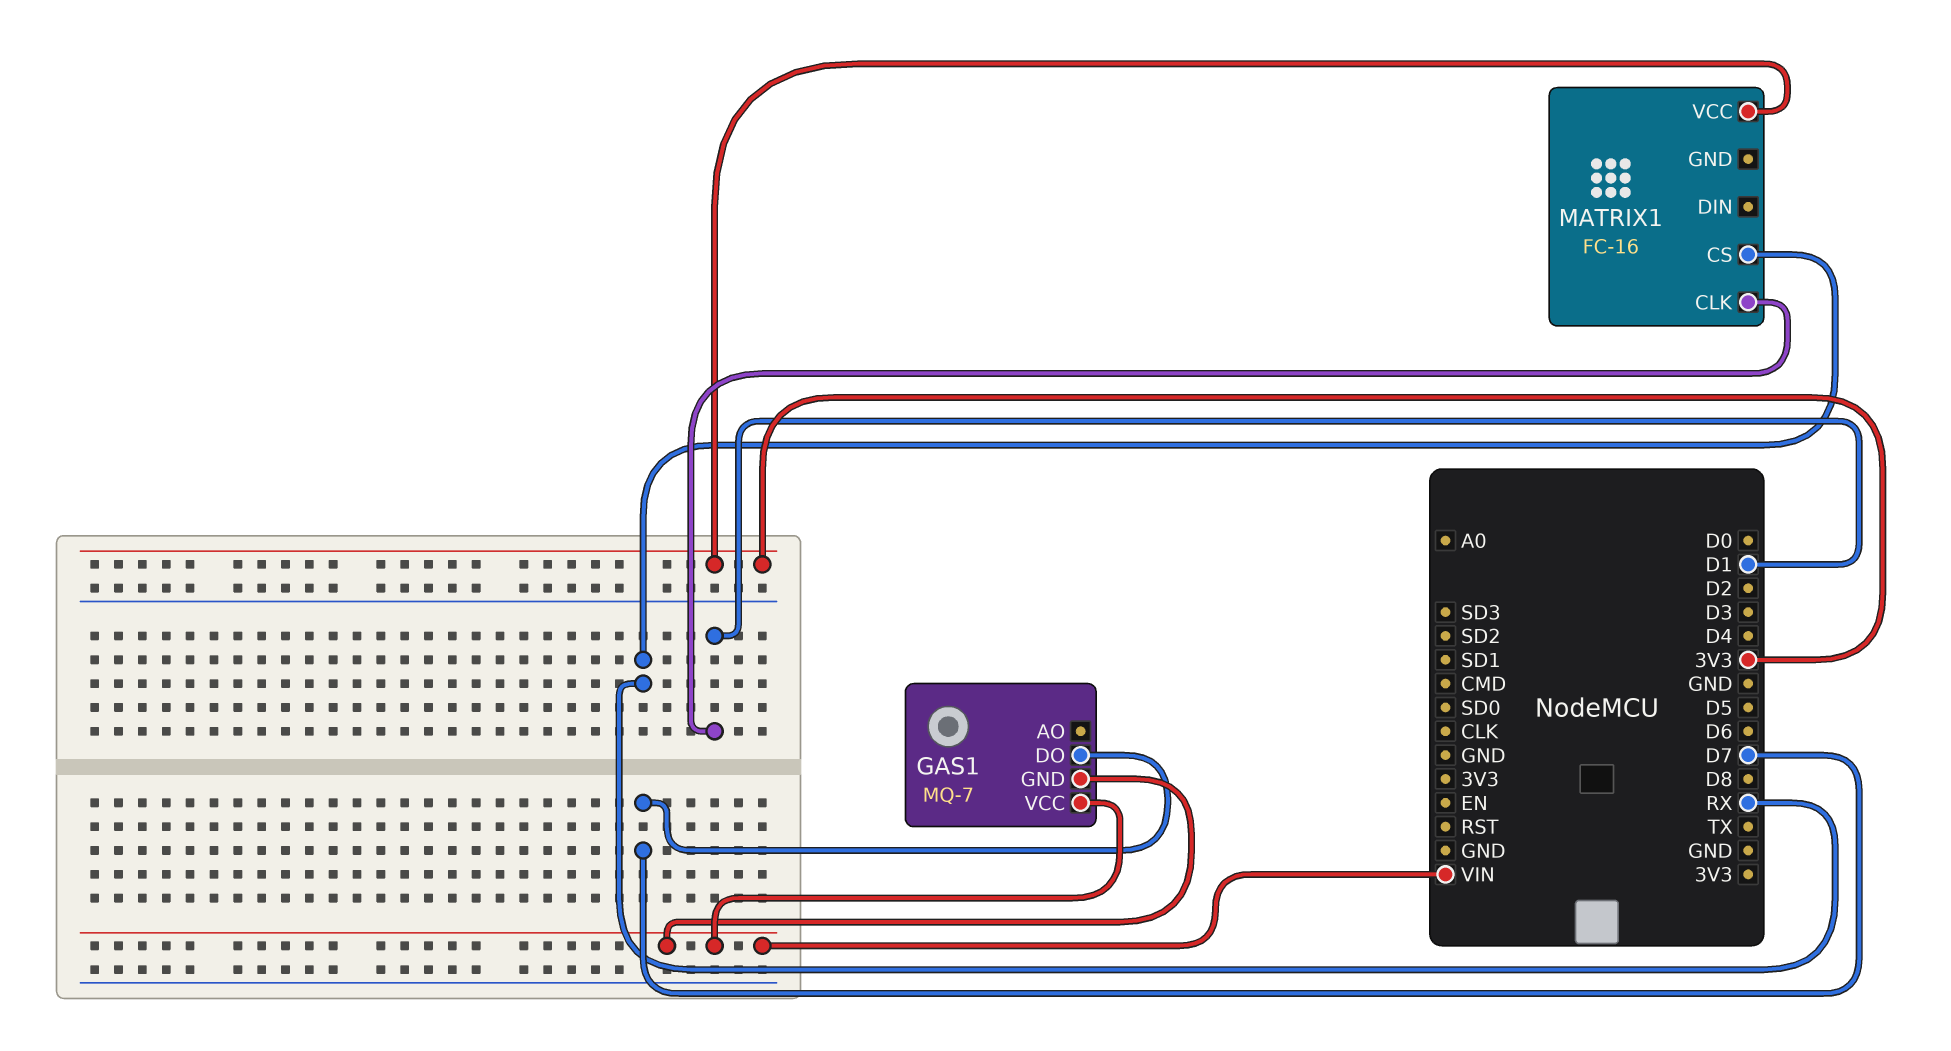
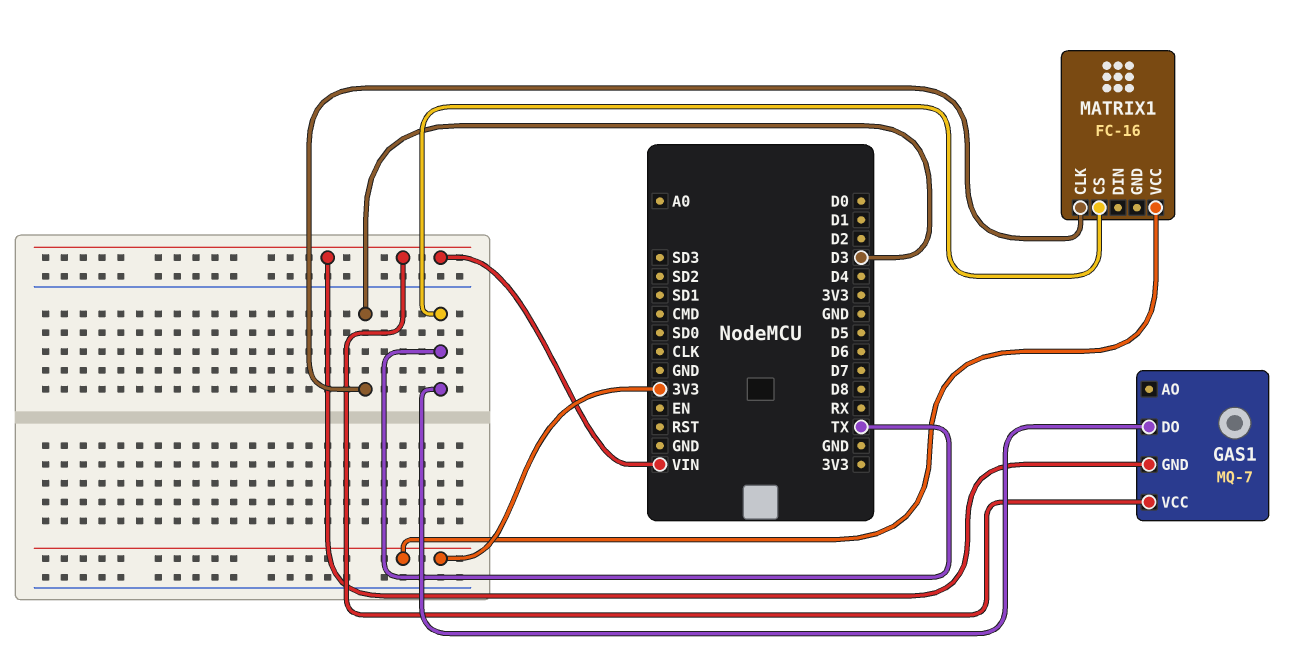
GAS1 pin DO: D7 -> TX
MATRIX1 pin CLK: D1 -> D3
MATRIX1 pin CS: RX -> TX

